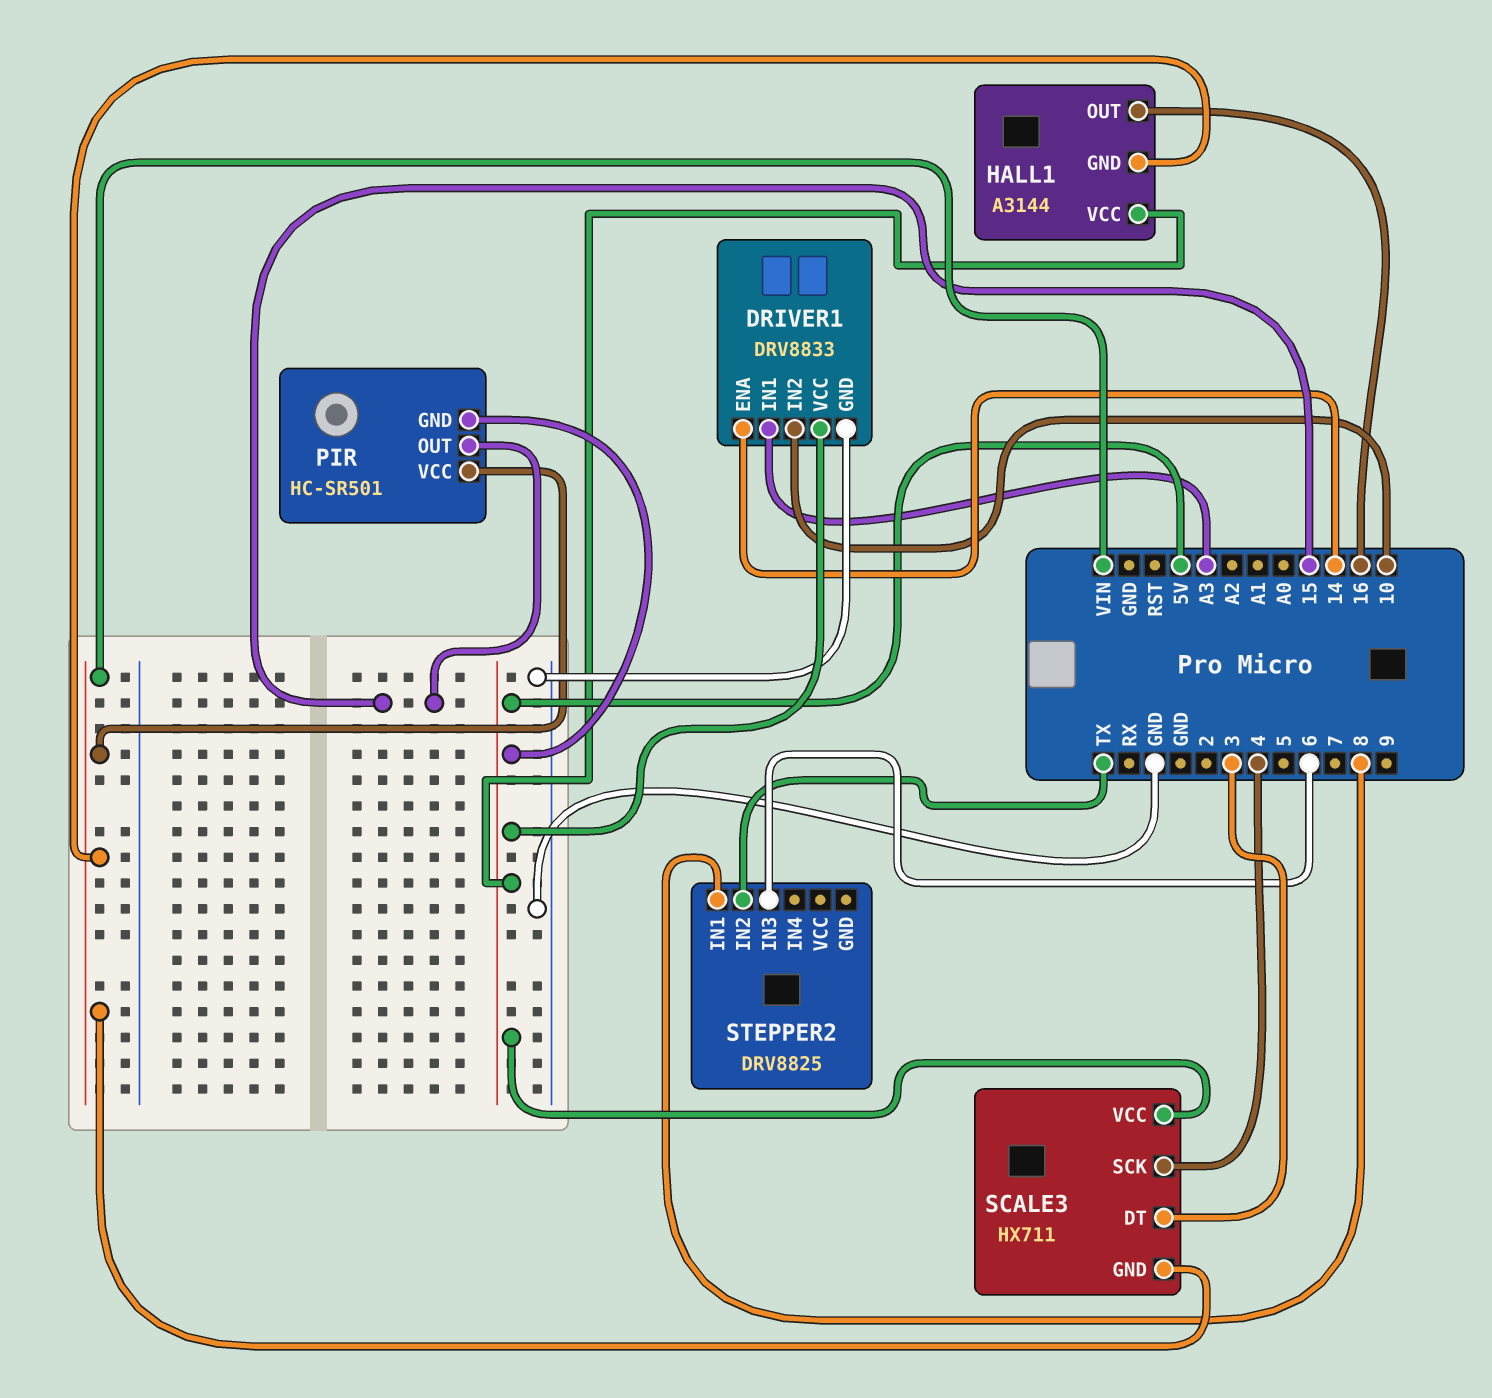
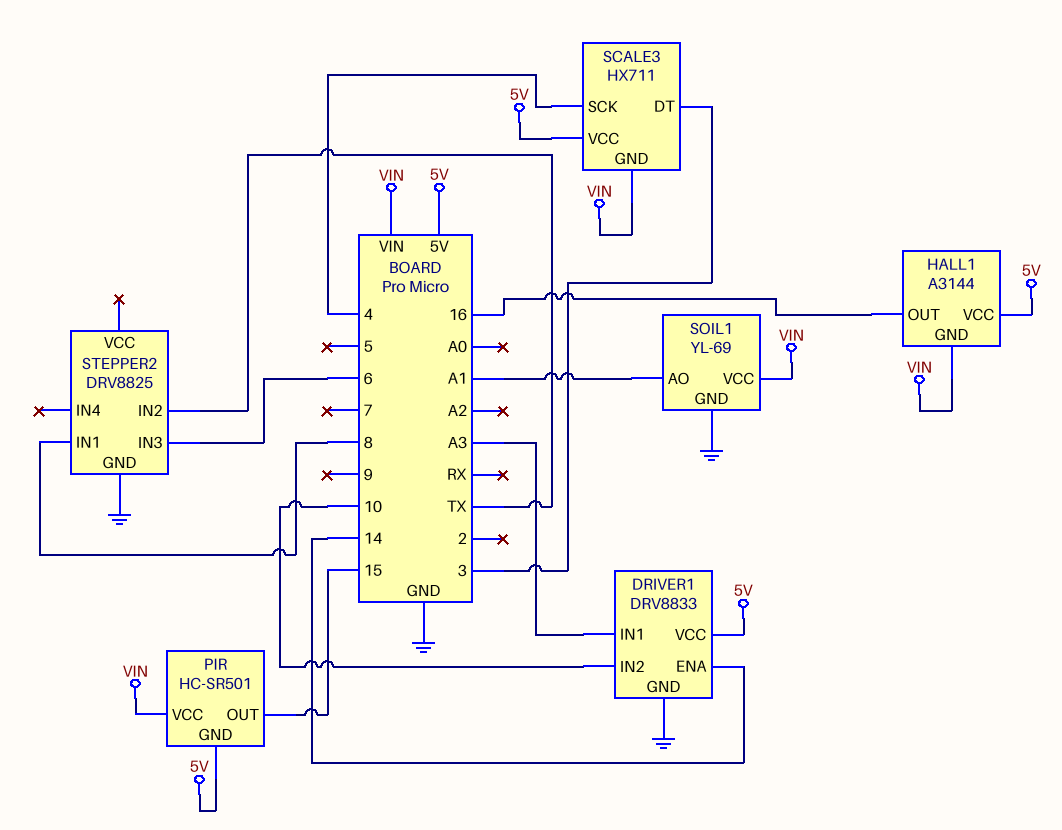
SOIL1: none -> YL-69
SOIL1 pin AO: none -> A1
SOIL1 pin GND: none -> GND
SOIL1 pin VCC: none -> VIN
STEPPER2 pin GND: none -> GND

